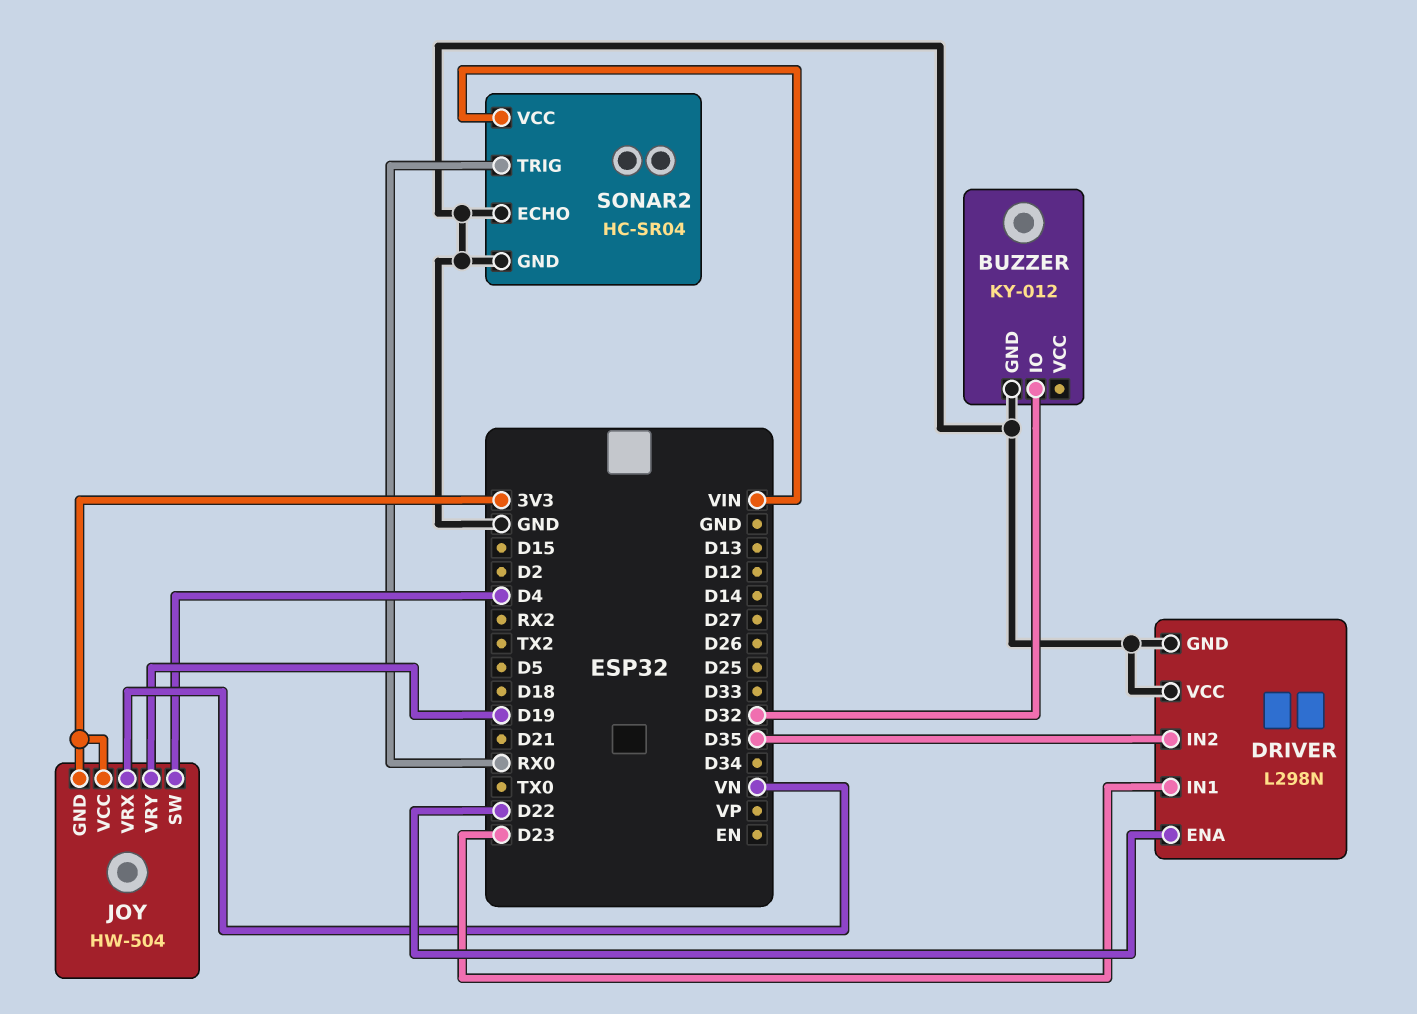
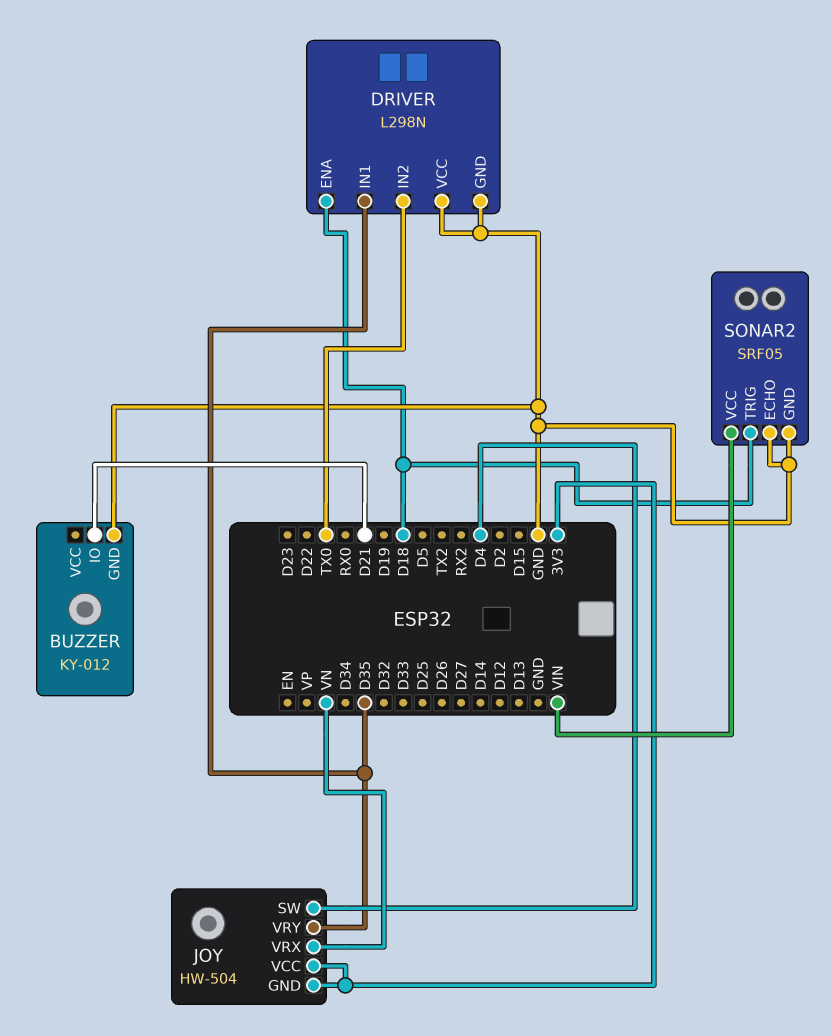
BUZZER pin IO: D32 -> D21
DRIVER pin ENA: D22 -> D18
DRIVER pin IN1: D23 -> D35
DRIVER pin IN2: D35 -> TX0
JOY pin VRY: D19 -> D35
SONAR2: HC-SR04 -> SRF05
SONAR2 pin TRIG: RX0 -> D18

